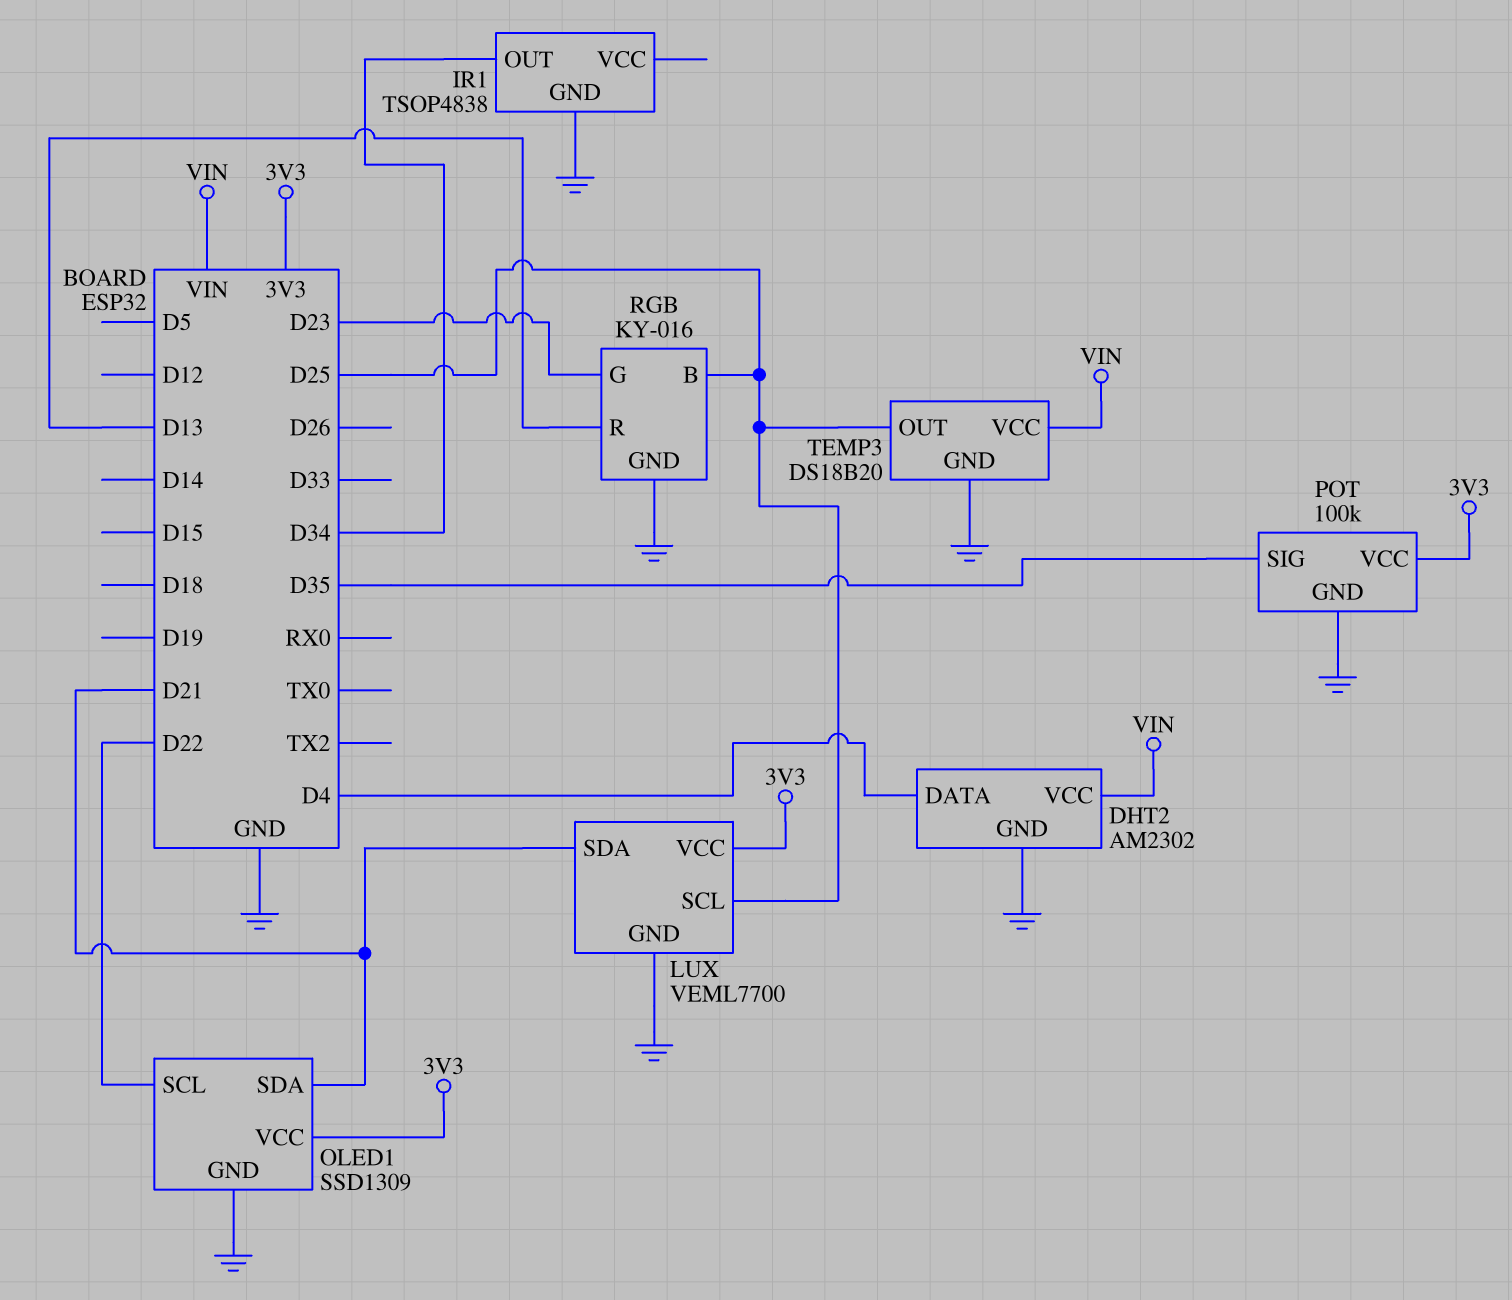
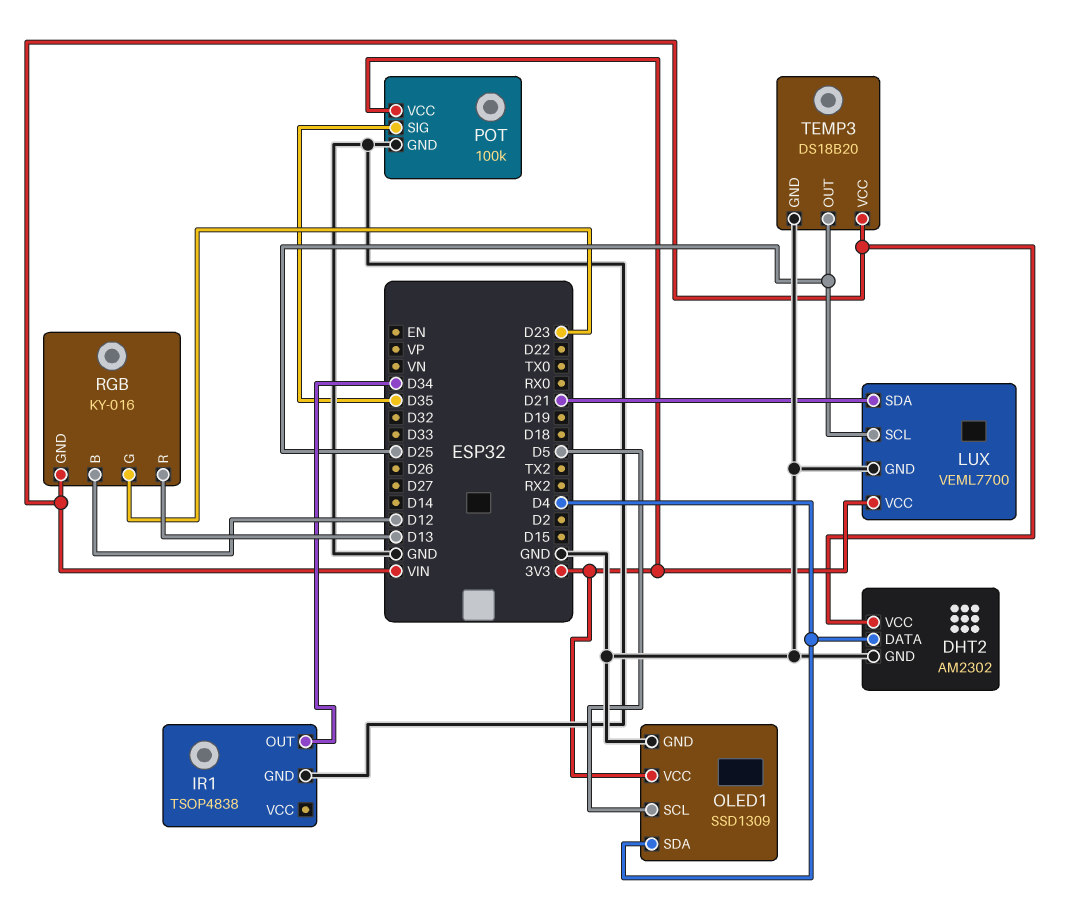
OLED1 pin SCL: D22 -> D5
OLED1 pin SDA: D21 -> D4
RGB pin B: D25 -> D12
RGB pin GND: GND -> VIN

